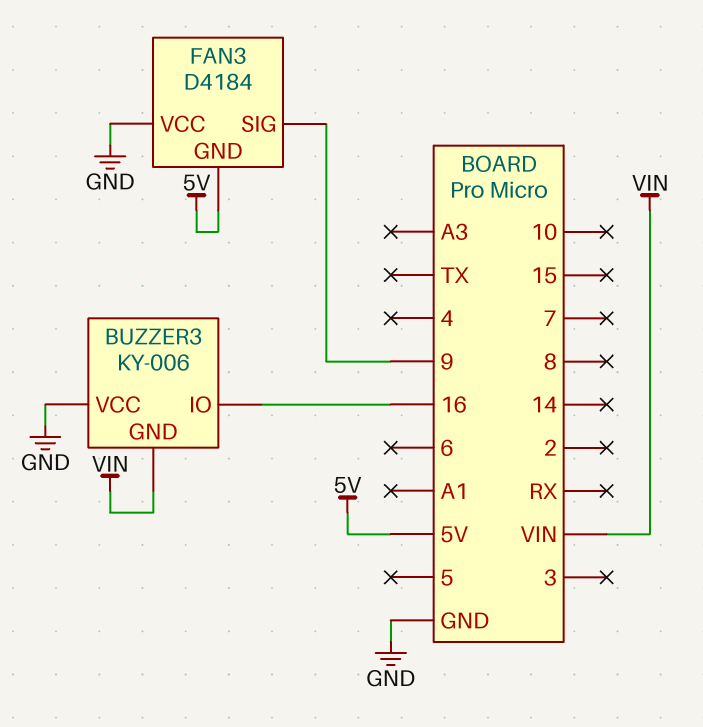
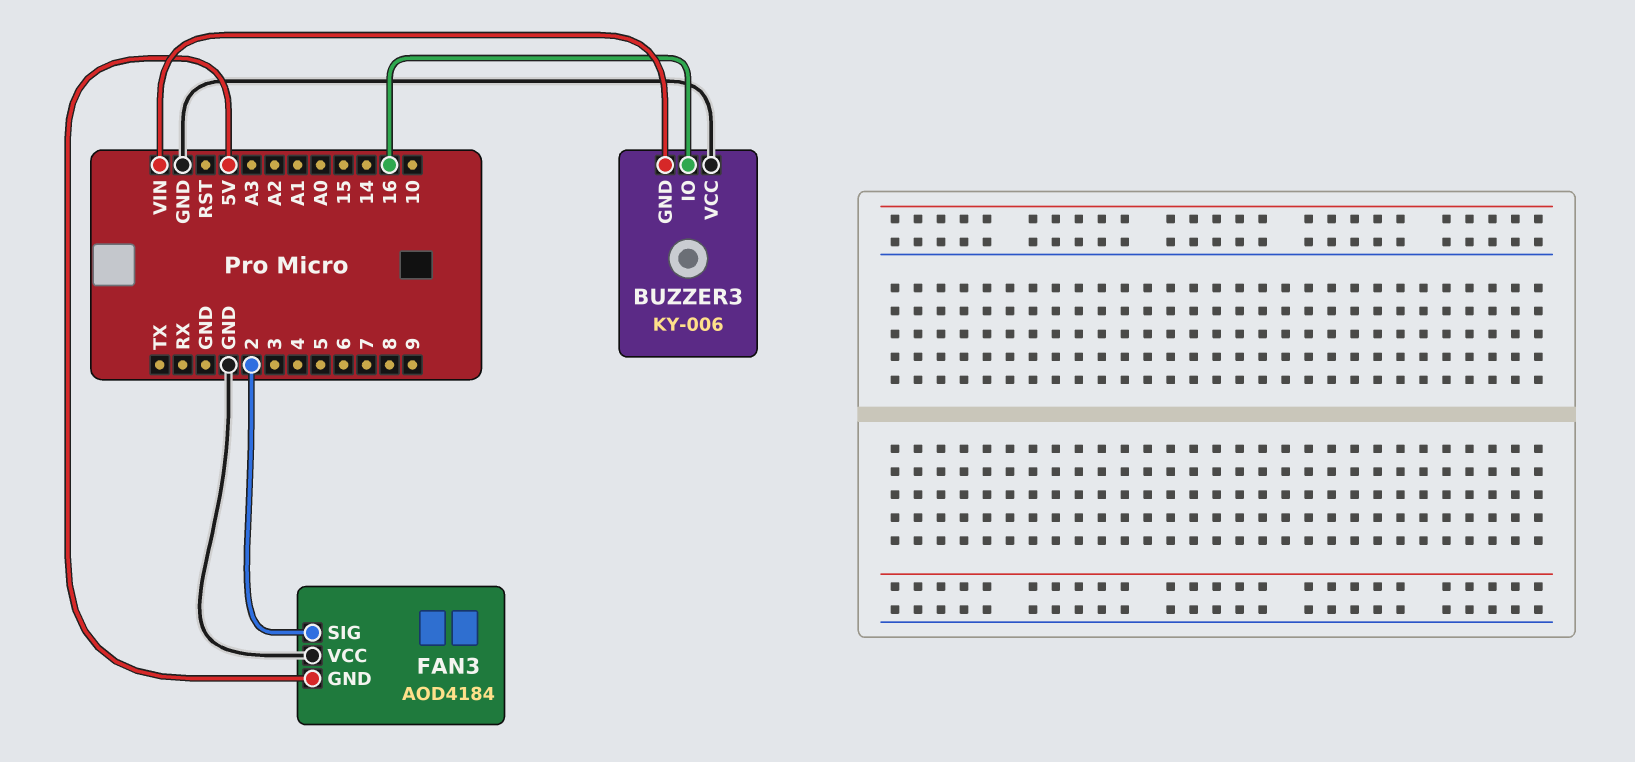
FAN3: D4184 -> AOD4184
FAN3 pin SIG: 9 -> 2

